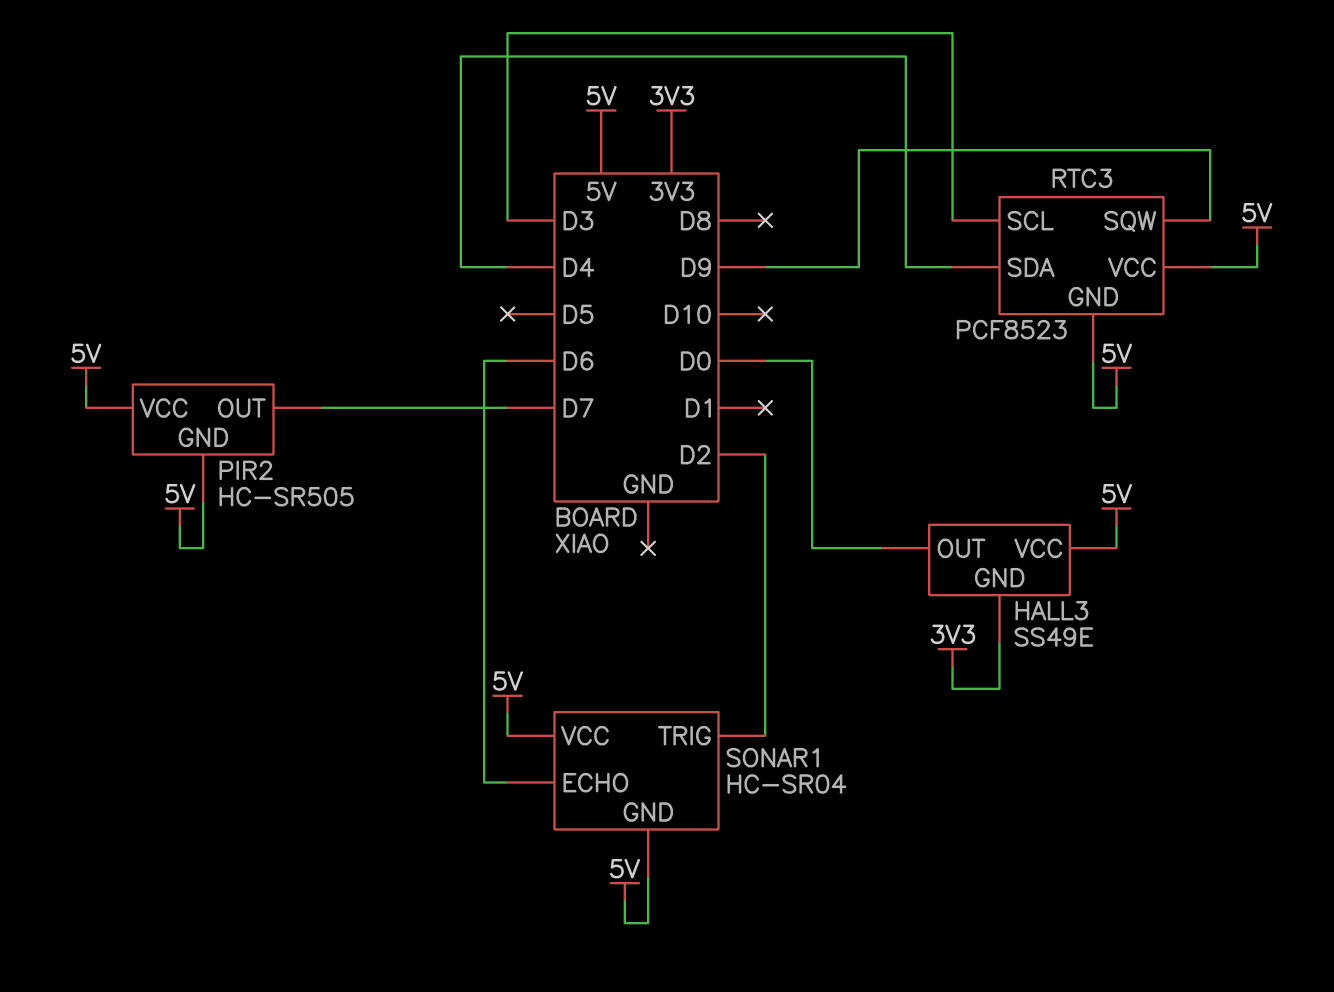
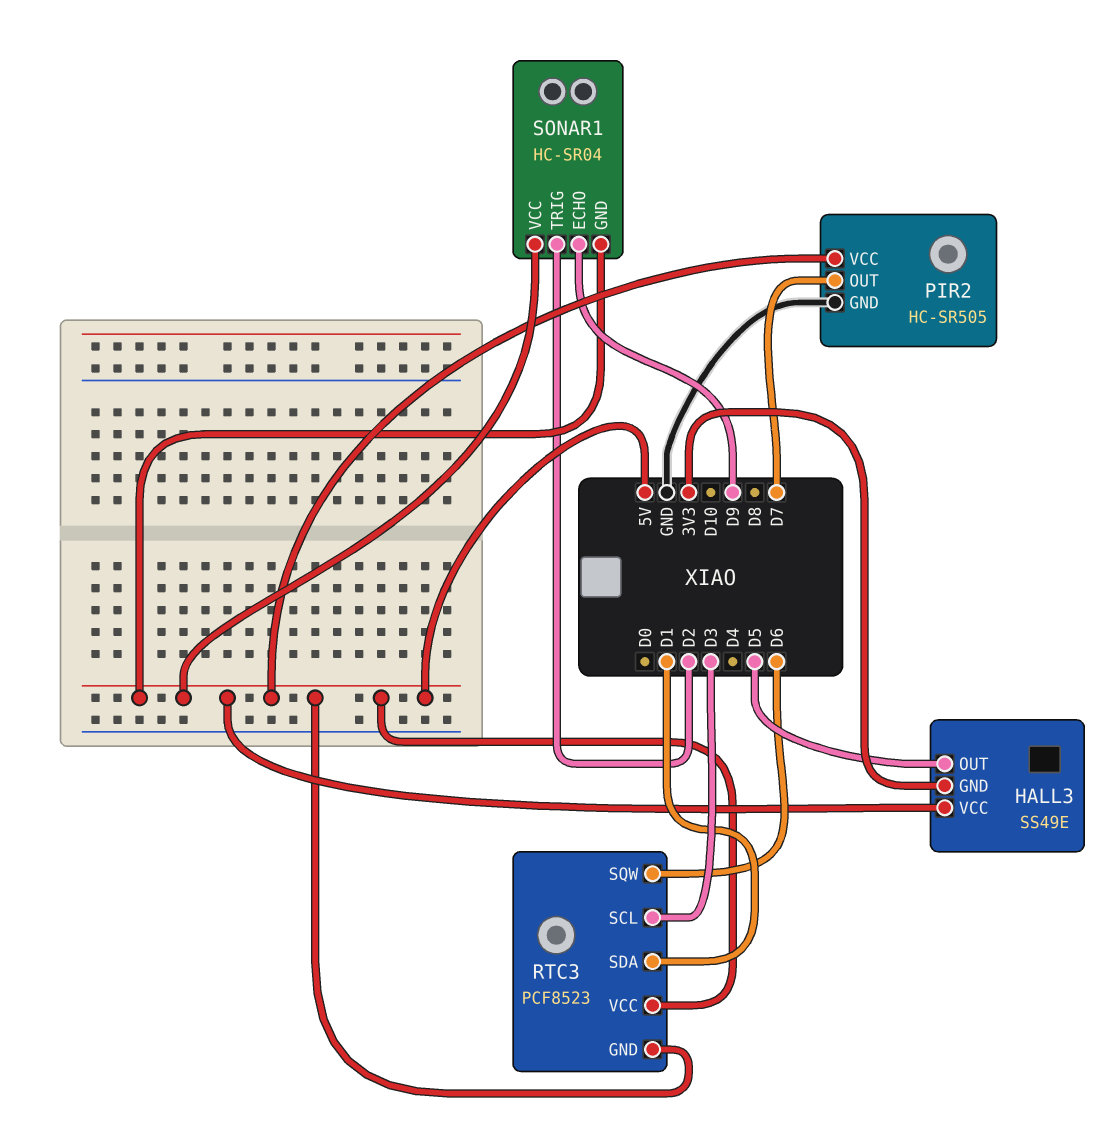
HALL3 pin OUT: D0 -> D5
PIR2 pin GND: 5V -> GND
RTC3 pin SDA: D4 -> D1
RTC3 pin SQW: D9 -> D6
SONAR1 pin ECHO: D6 -> D9

